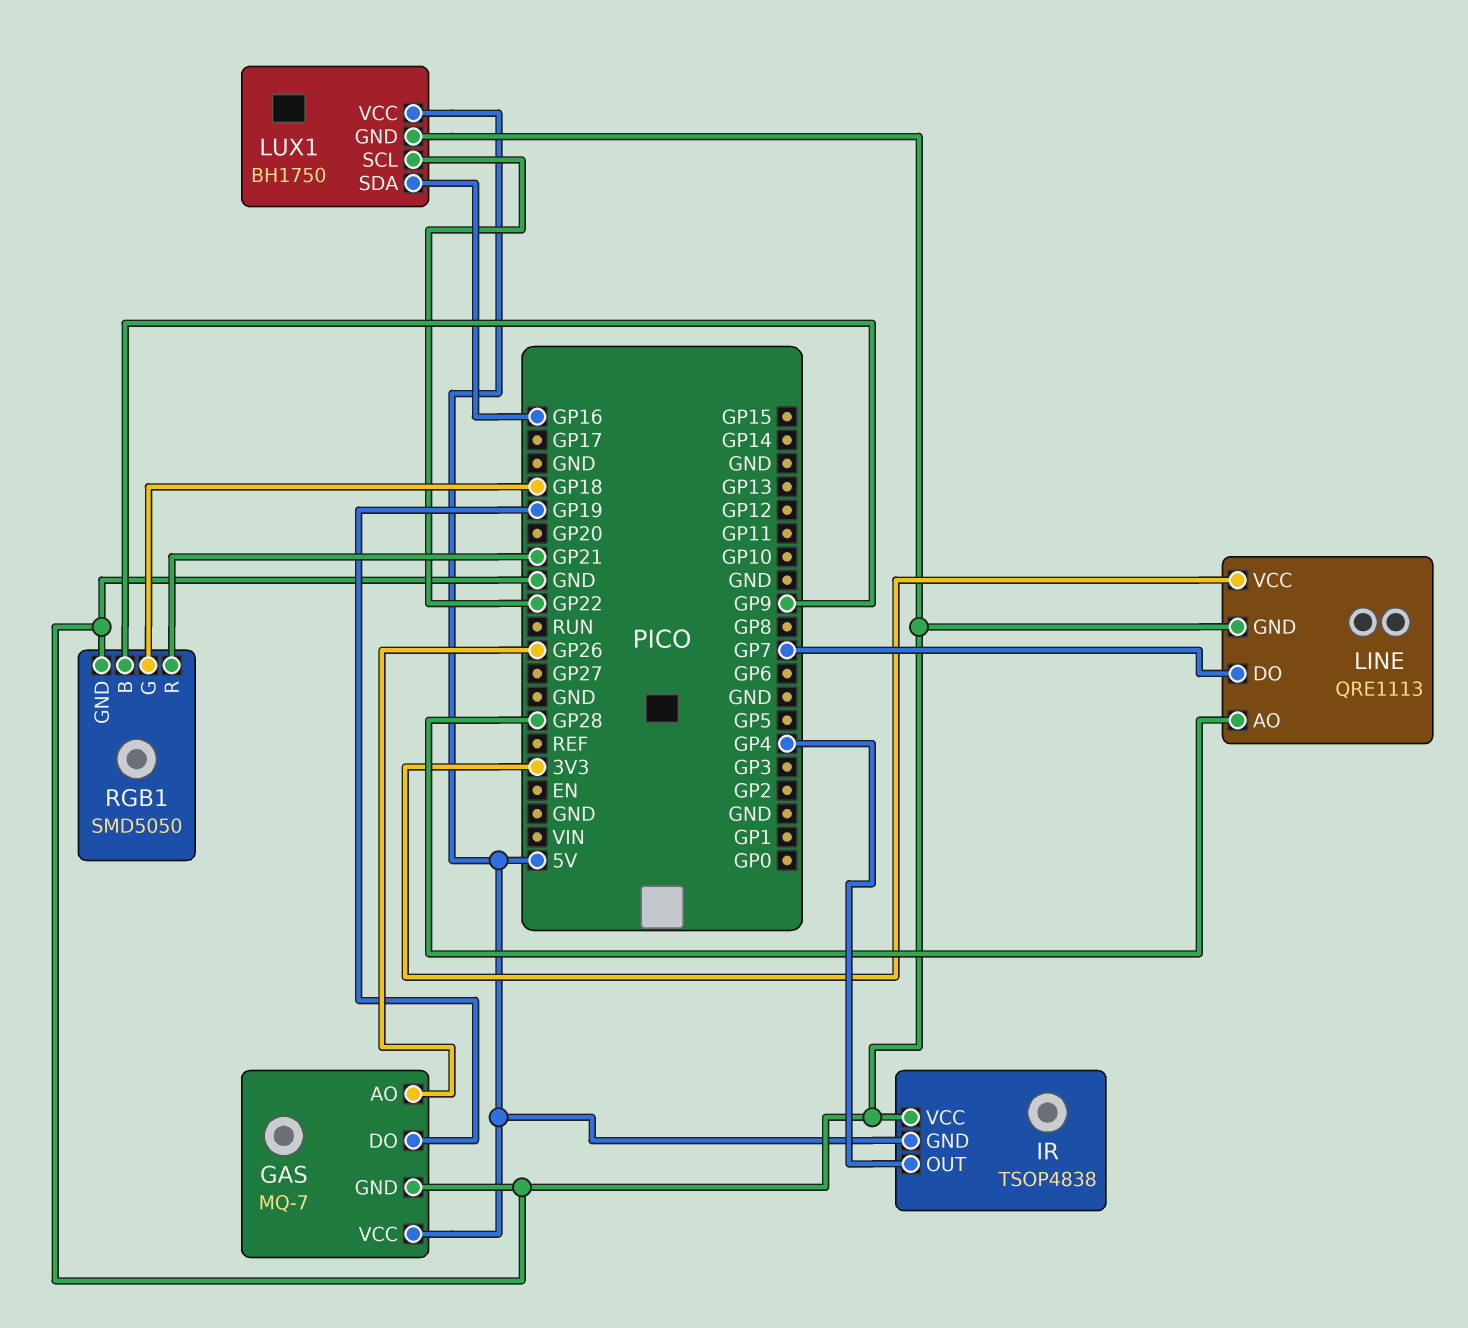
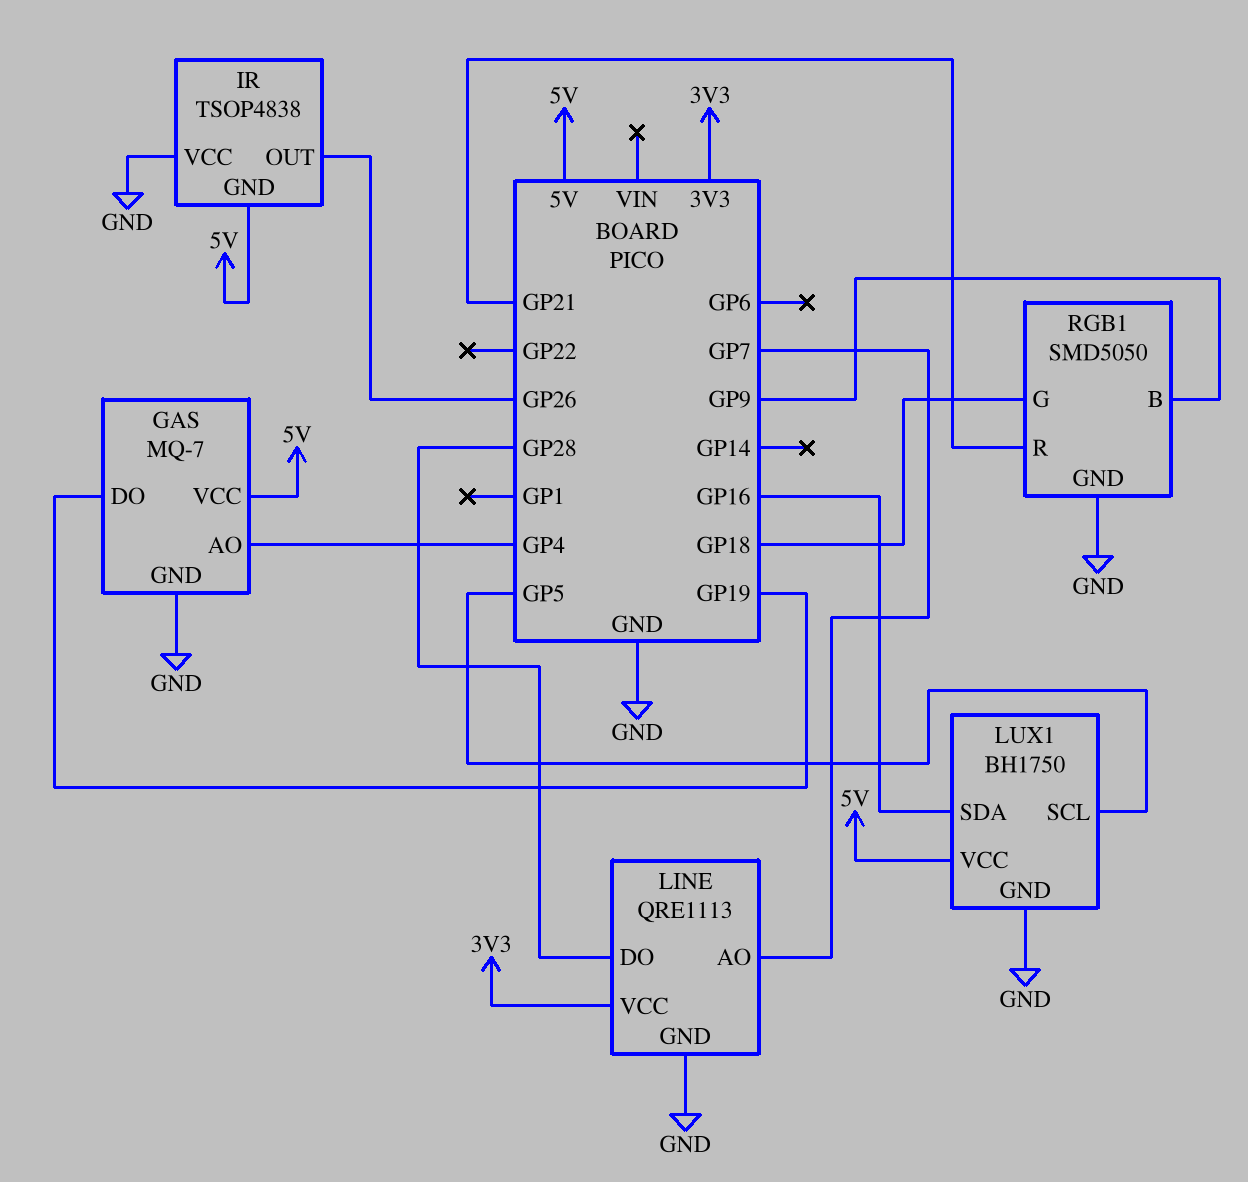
GAS pin AO: GP26 -> GP4
IR pin OUT: GP4 -> GP26
LINE pin AO: GP28 -> GP7
LINE pin DO: GP7 -> GP28
LUX1 pin SCL: GP22 -> GP5

